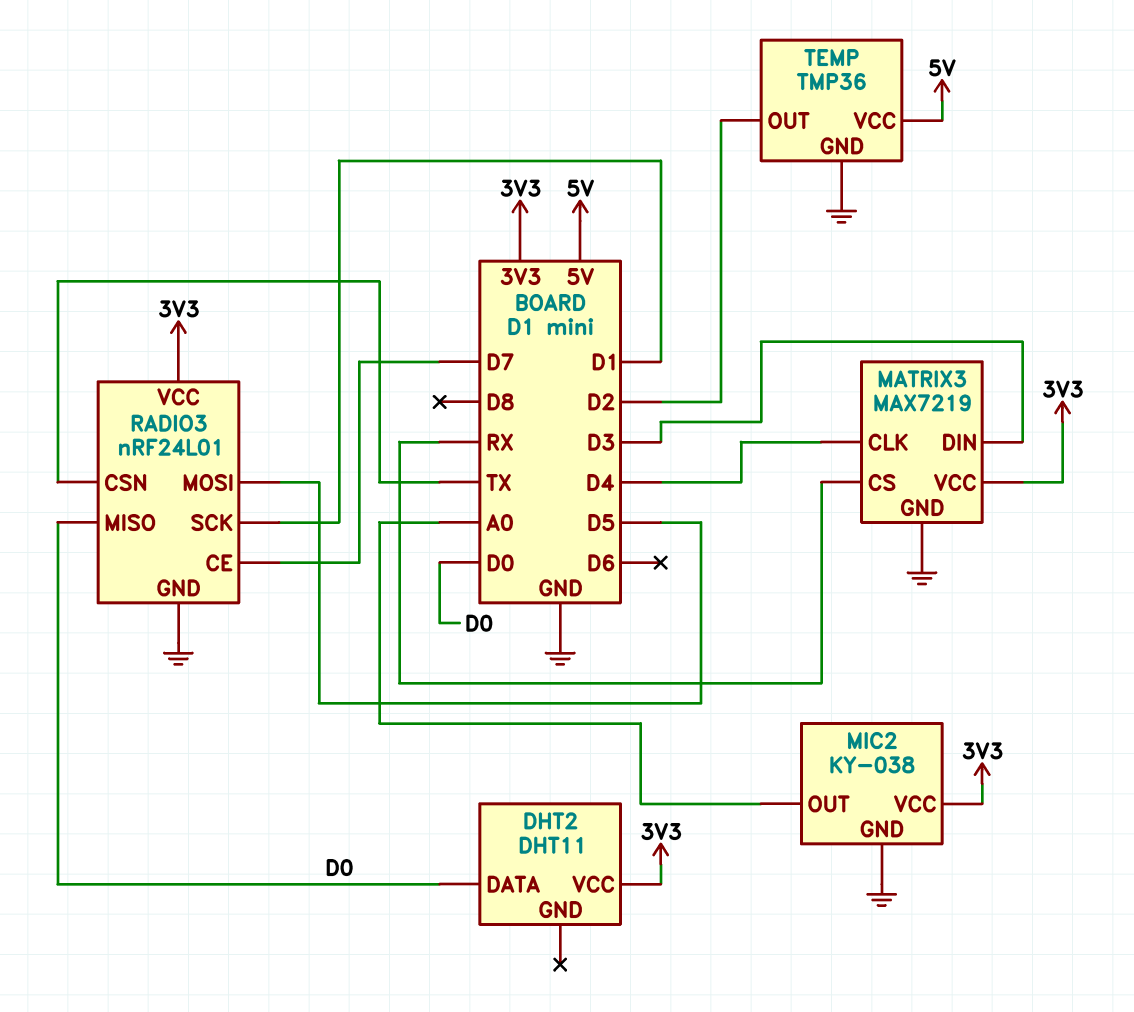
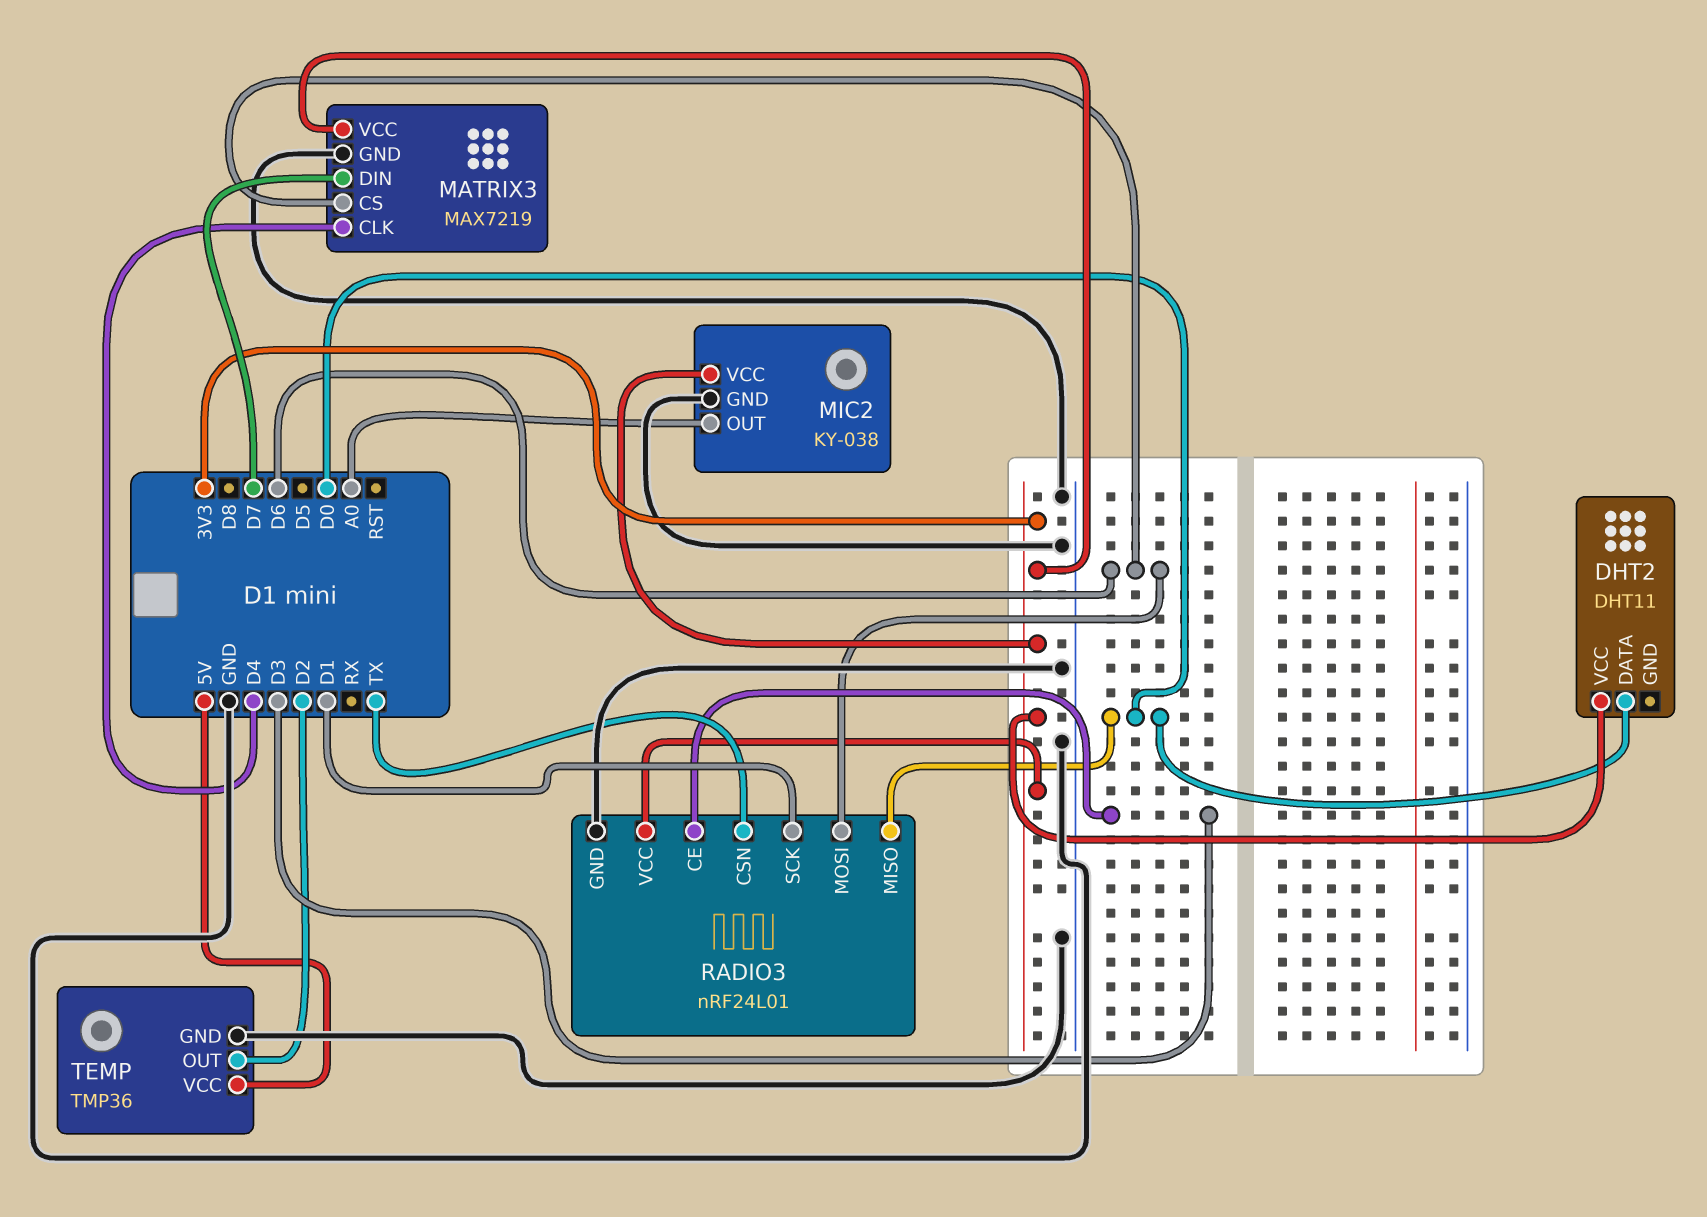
MATRIX3 pin CS: RX -> D6
MATRIX3 pin DIN: D3 -> D7
RADIO3 pin CE: D7 -> D3
RADIO3 pin MOSI: D5 -> D6

